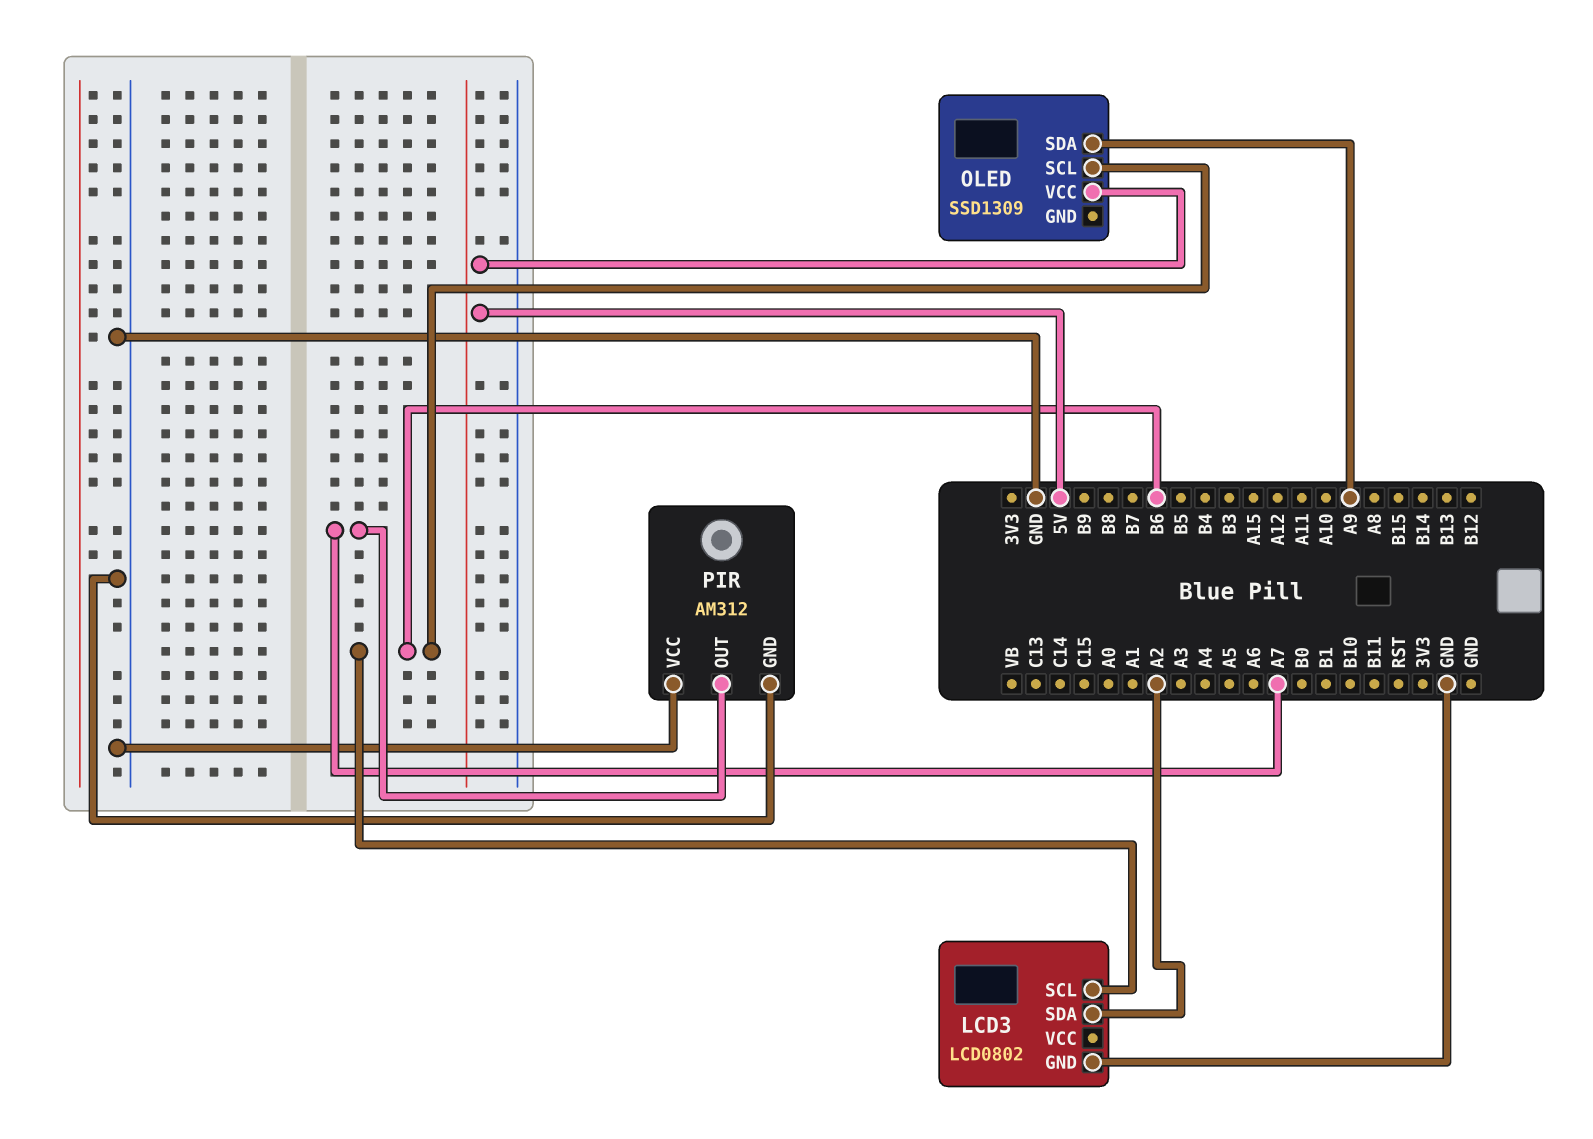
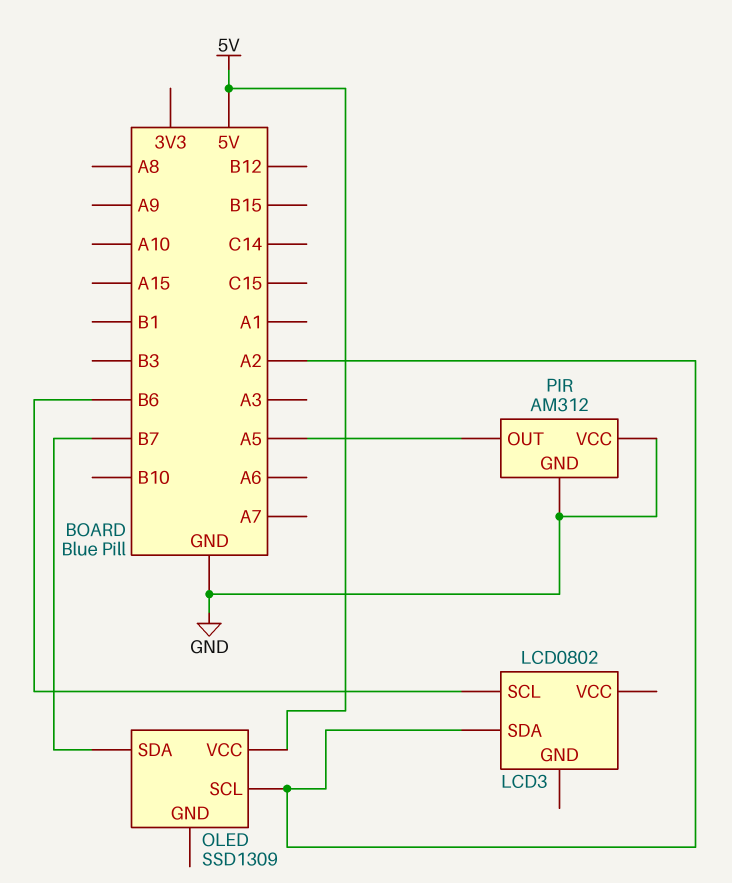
LCD3 pin GND: GND -> none
OLED pin SCL: B6 -> A2
OLED pin SDA: A9 -> B7
PIR pin OUT: A7 -> A5

